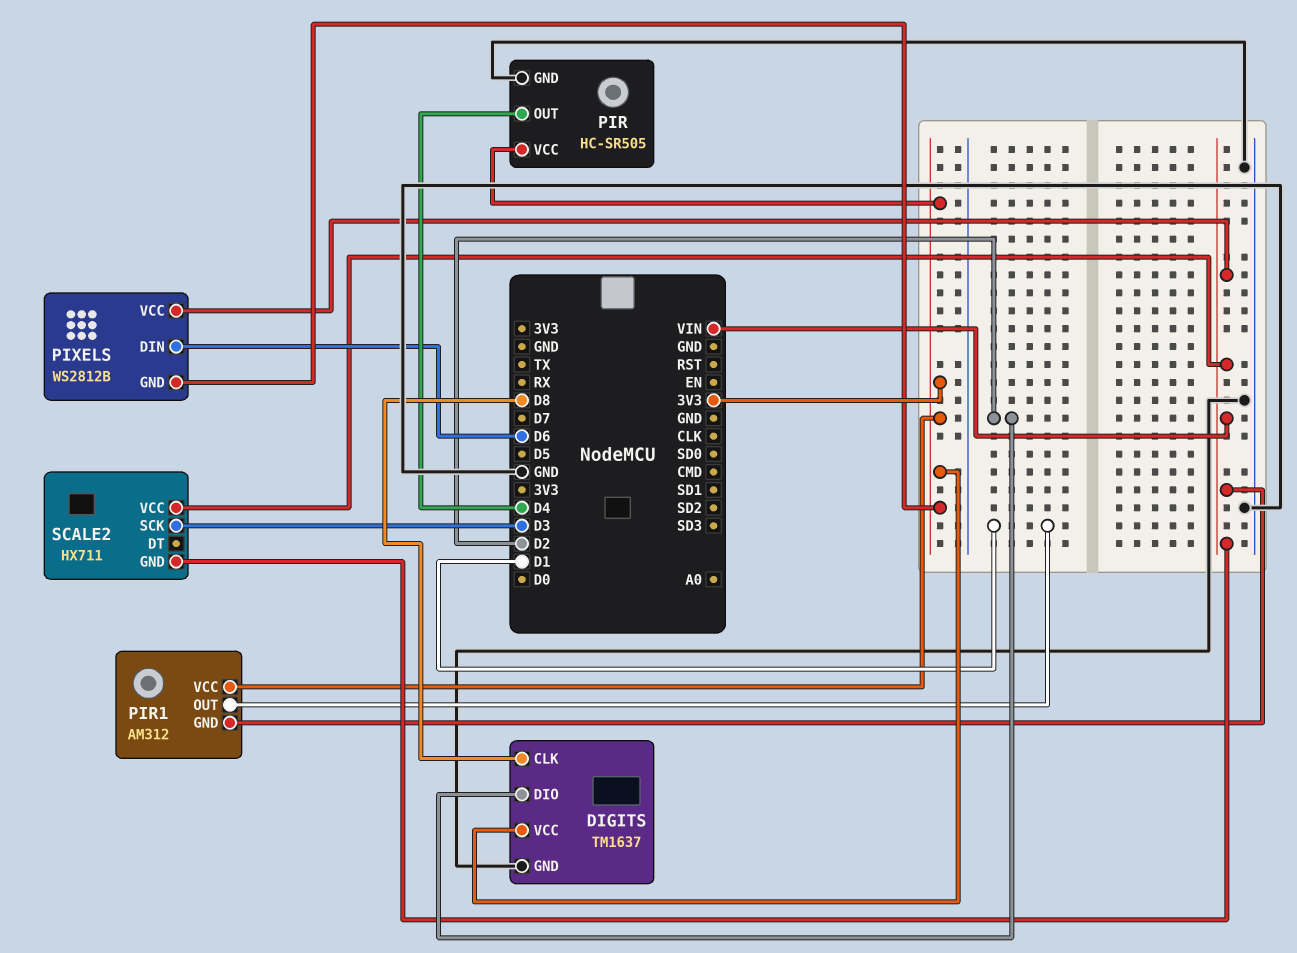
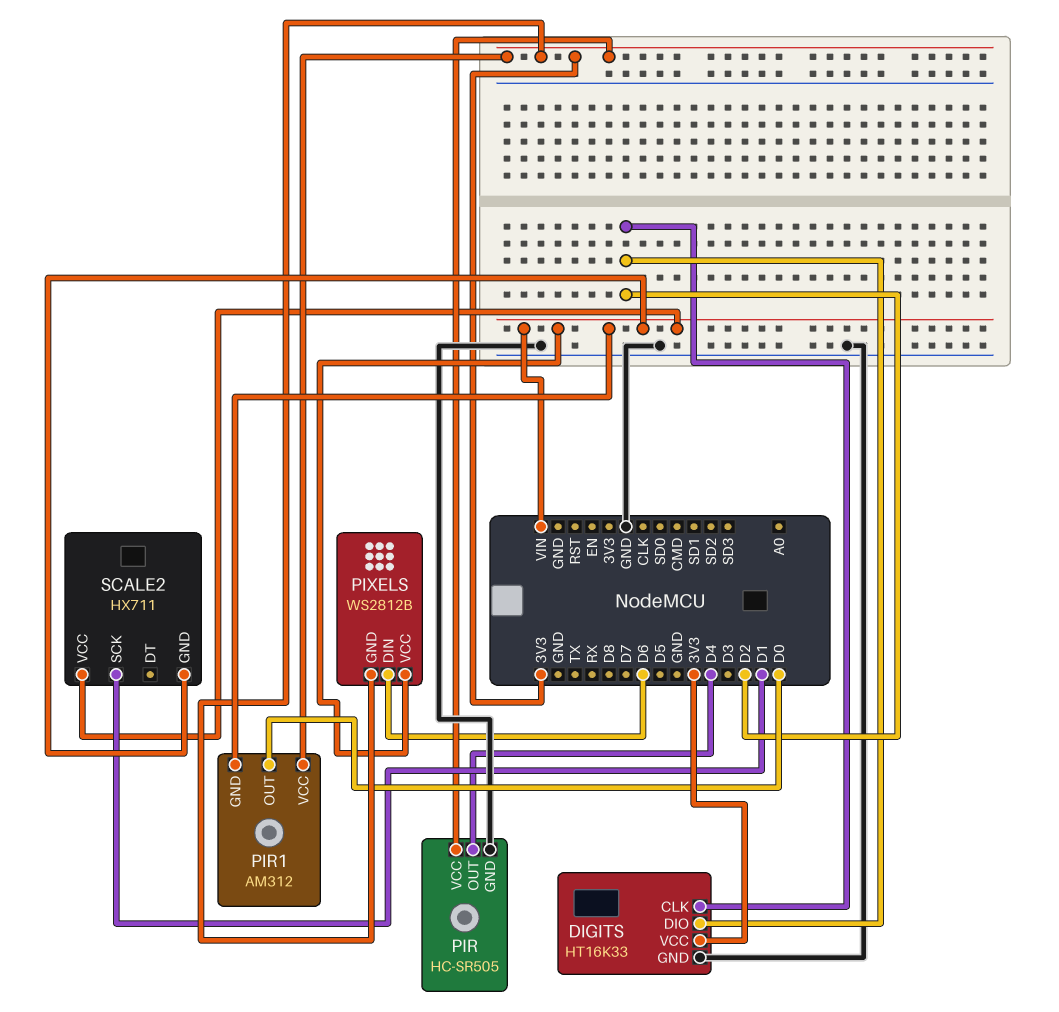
DIGITS: TM1637 -> HT16K33
DIGITS pin CLK: D8 -> D2
PIR1 pin OUT: D1 -> D0
SCALE2 pin SCK: D3 -> D1

